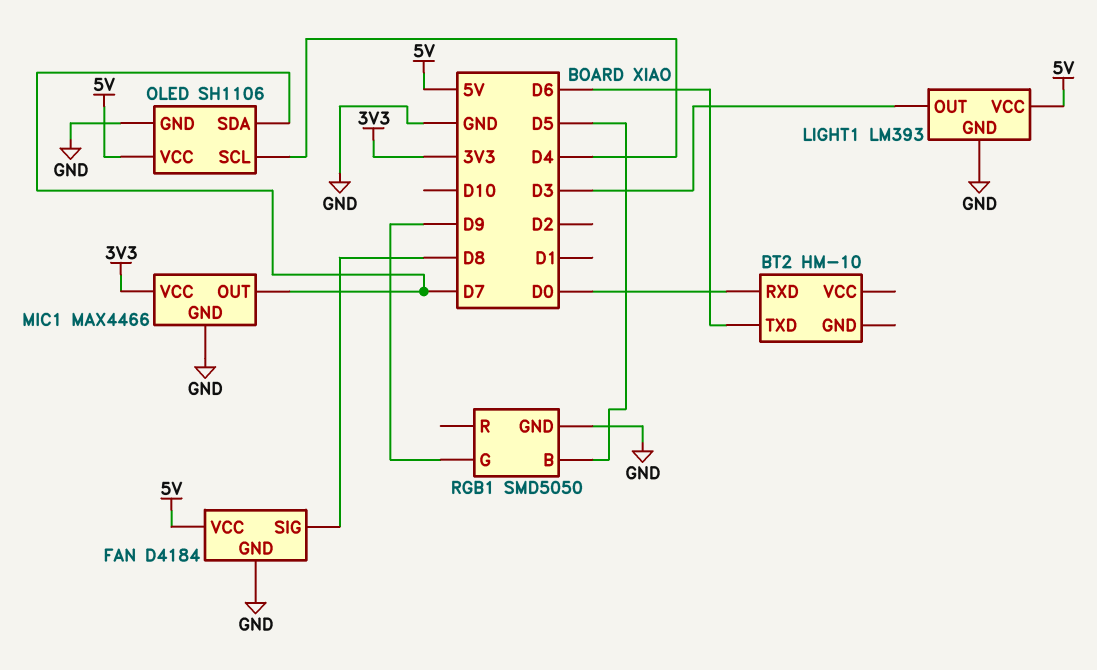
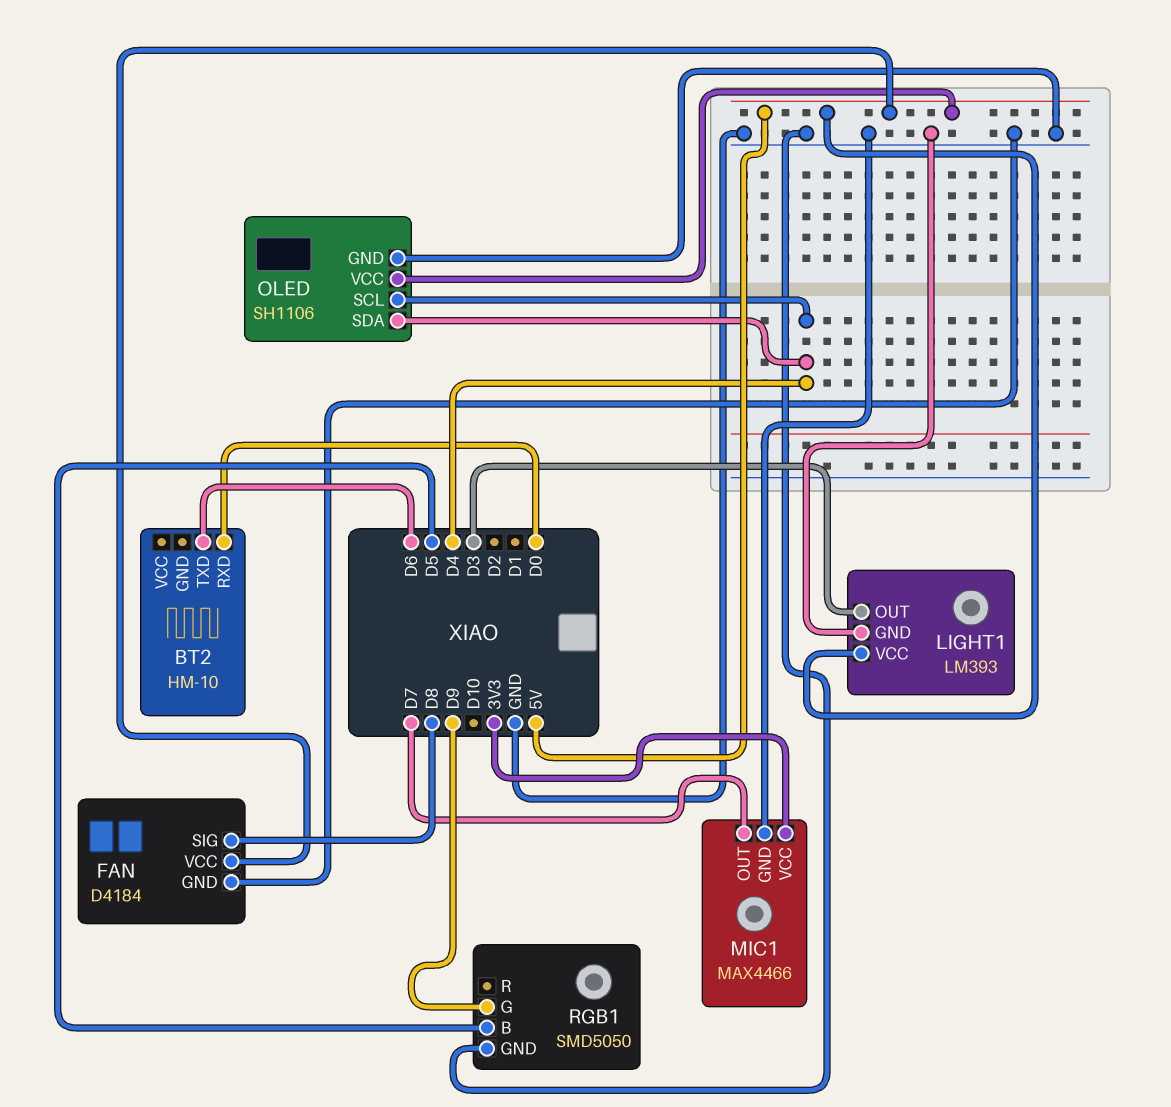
OLED pin SDA: D7 -> D4

